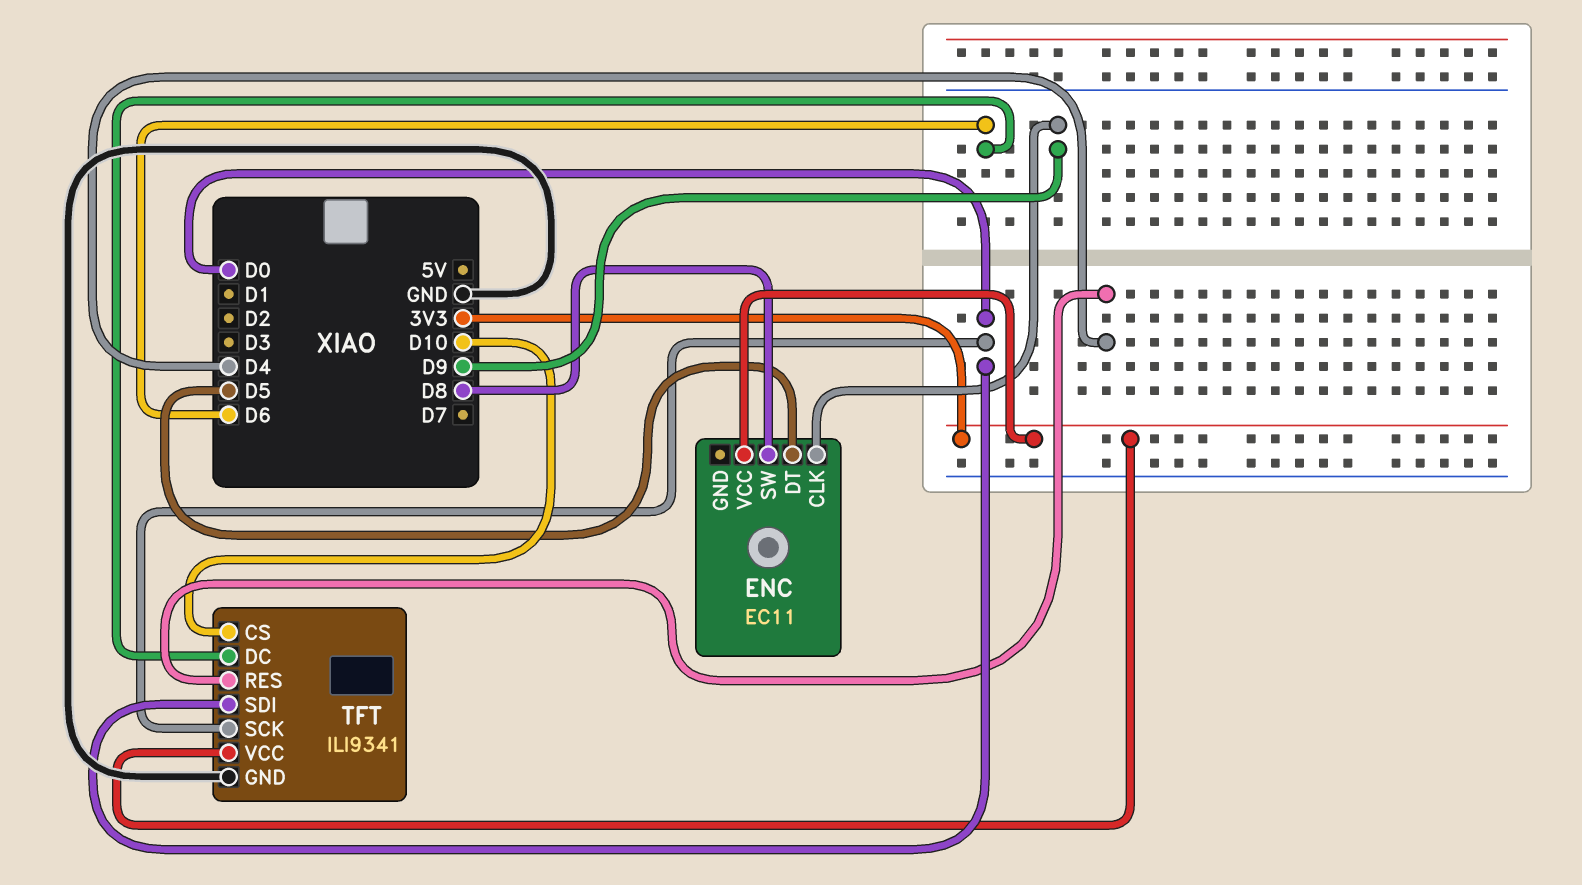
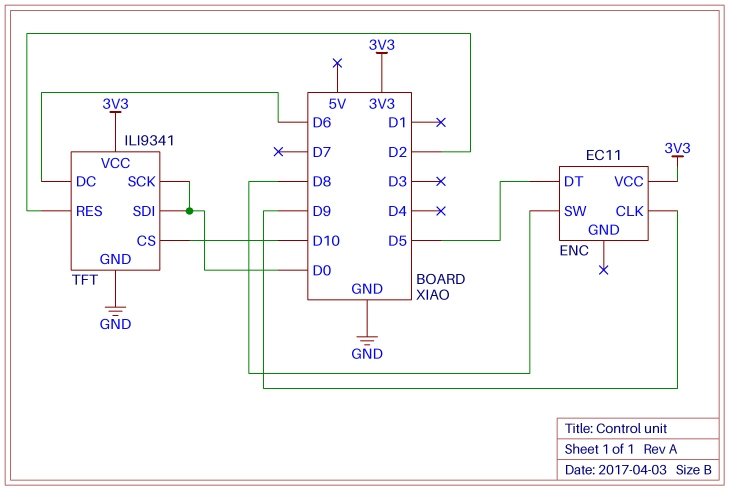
TFT pin RES: D4 -> D2

